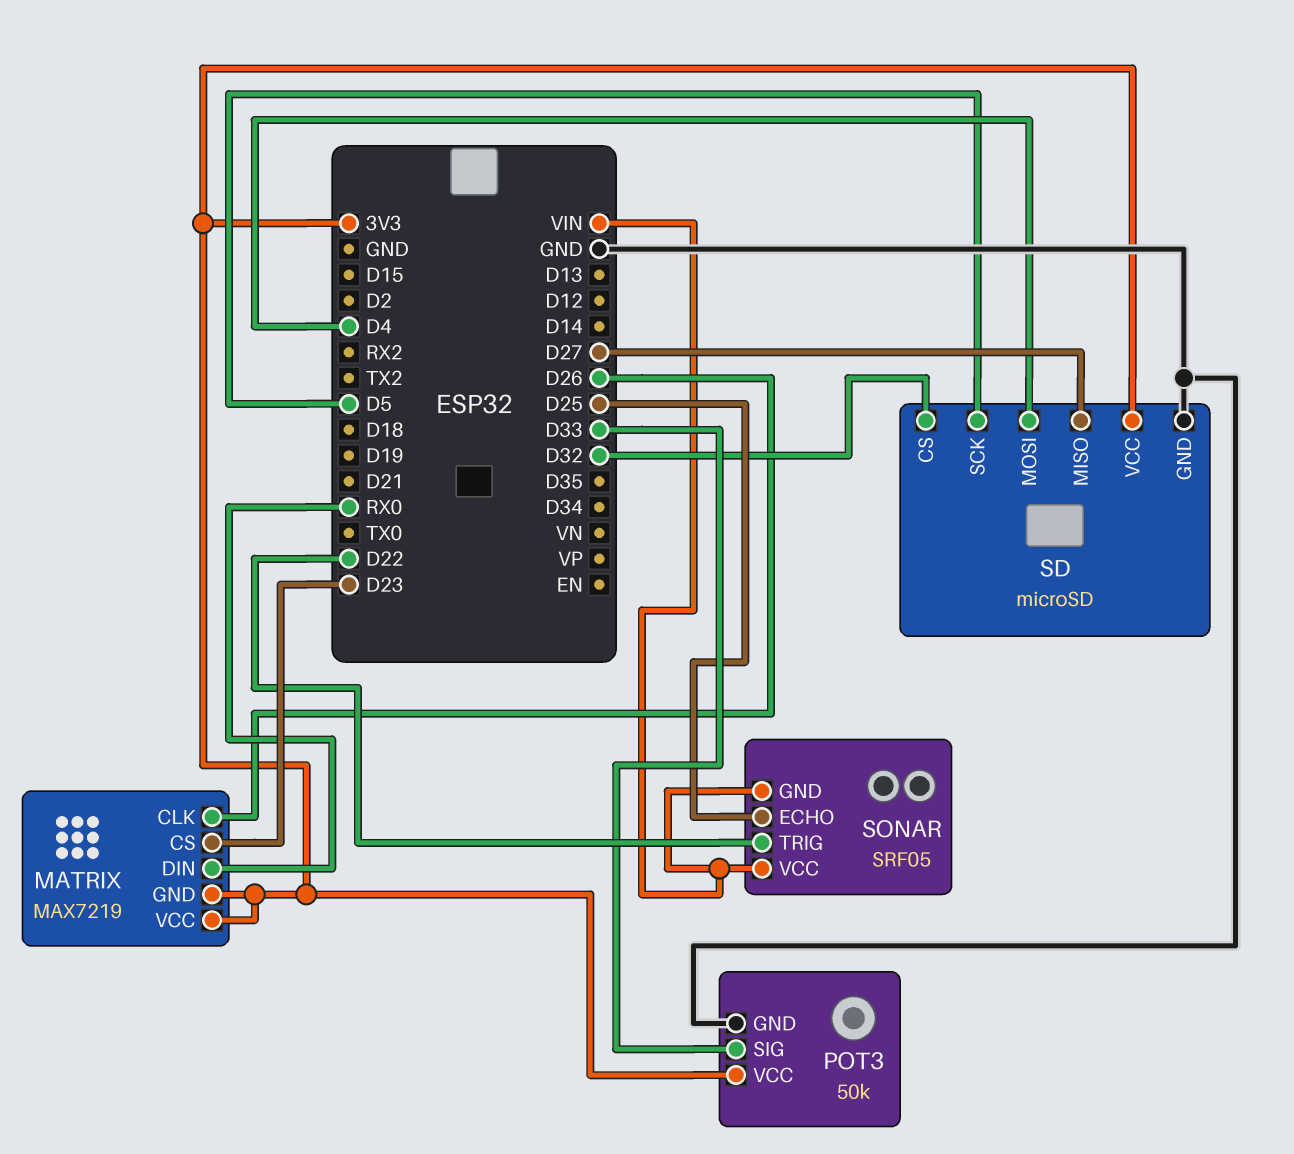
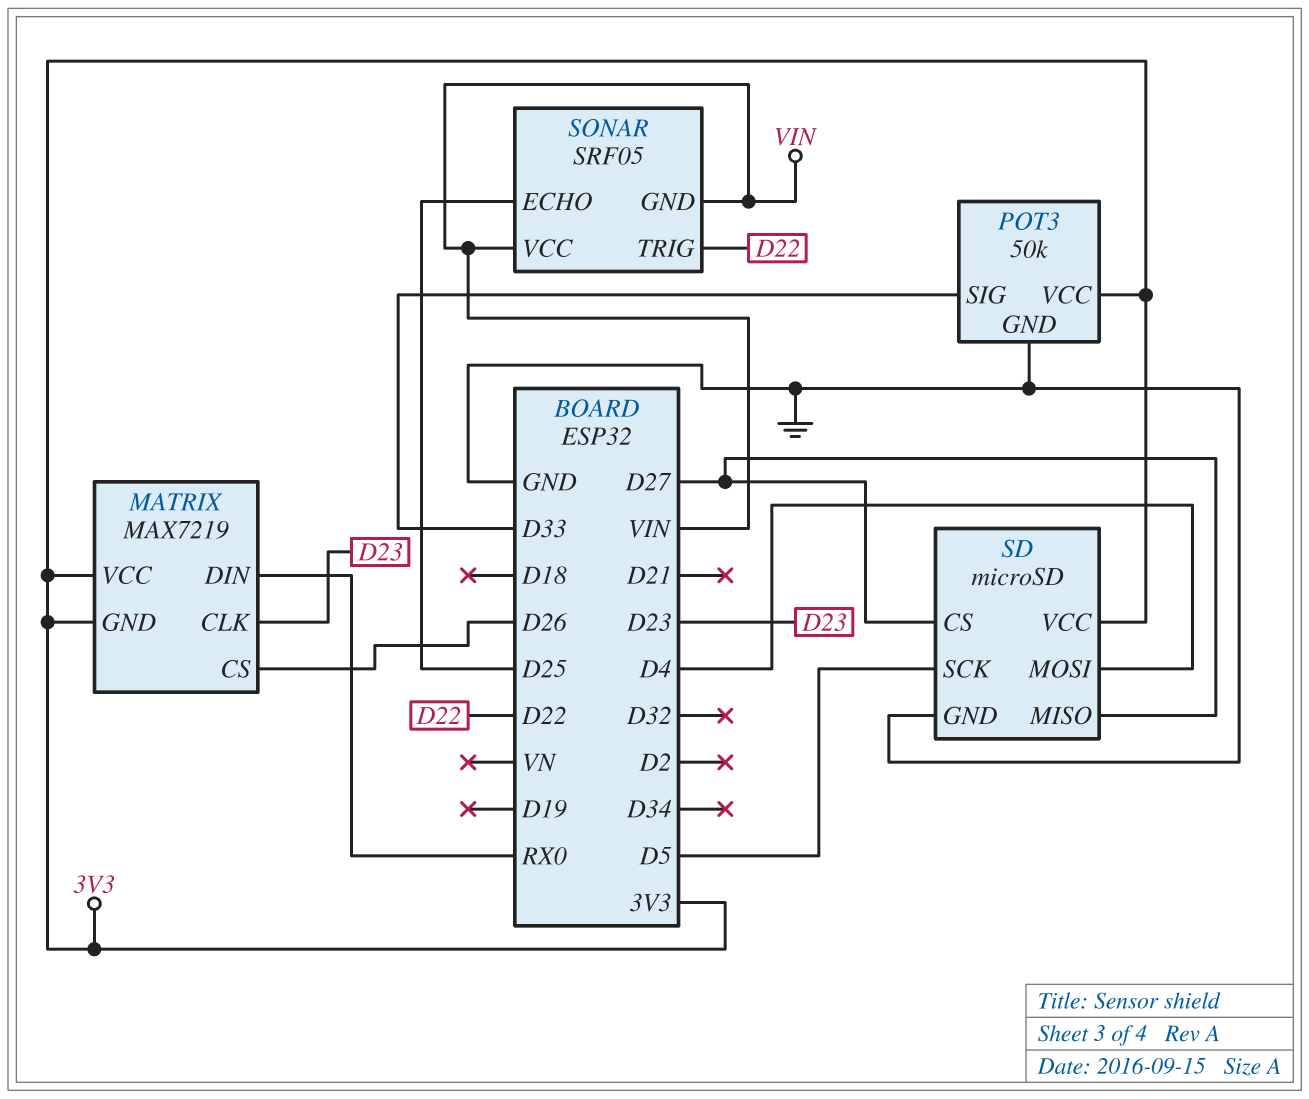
MATRIX pin CLK: D26 -> D23
MATRIX pin CS: D23 -> D26
SD pin CS: D32 -> D27

